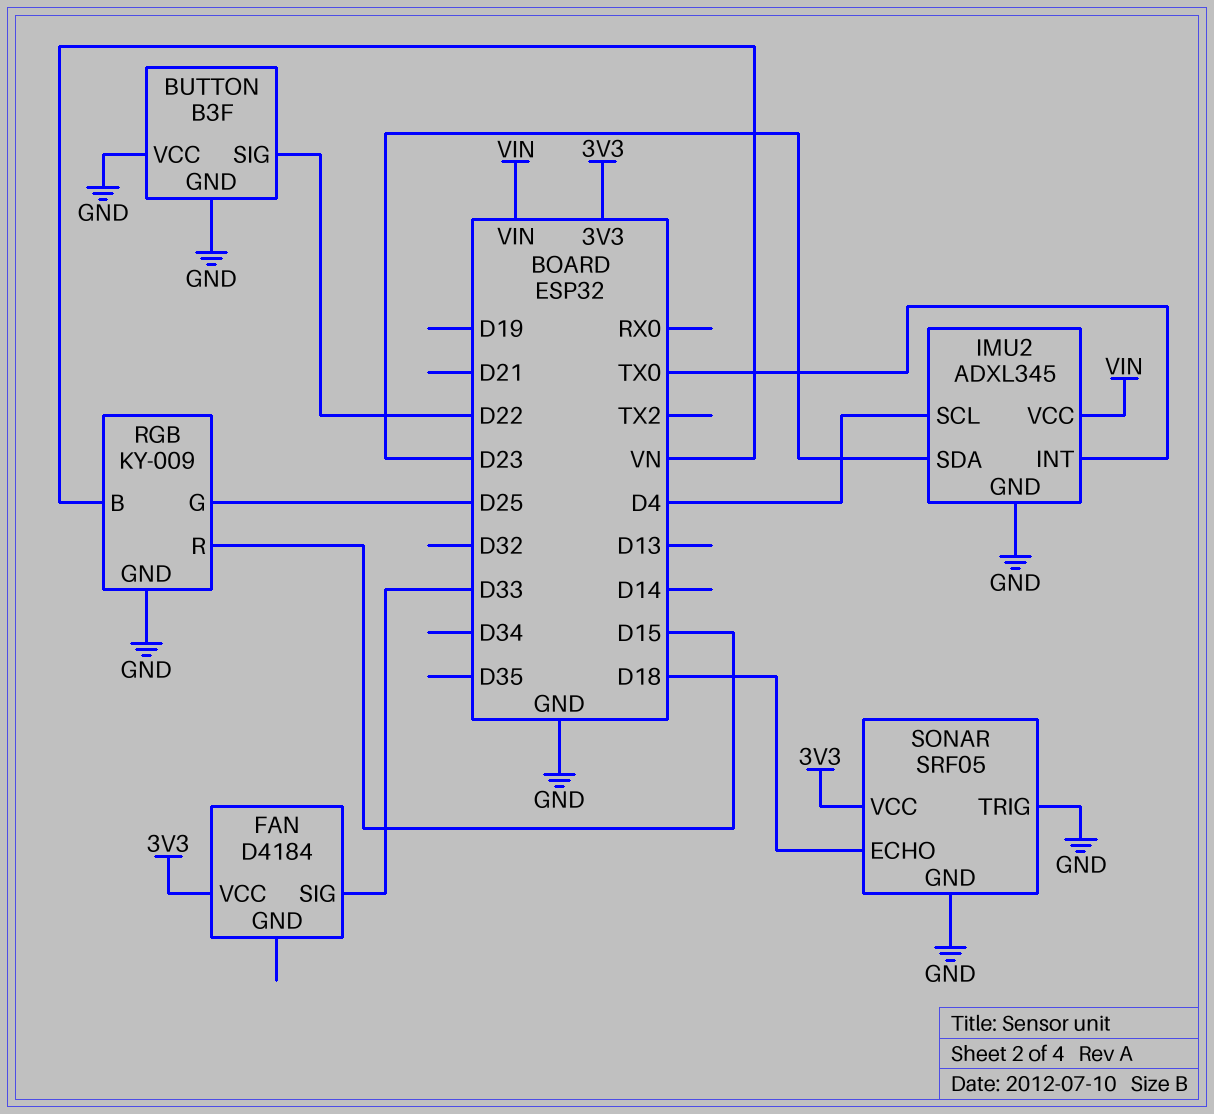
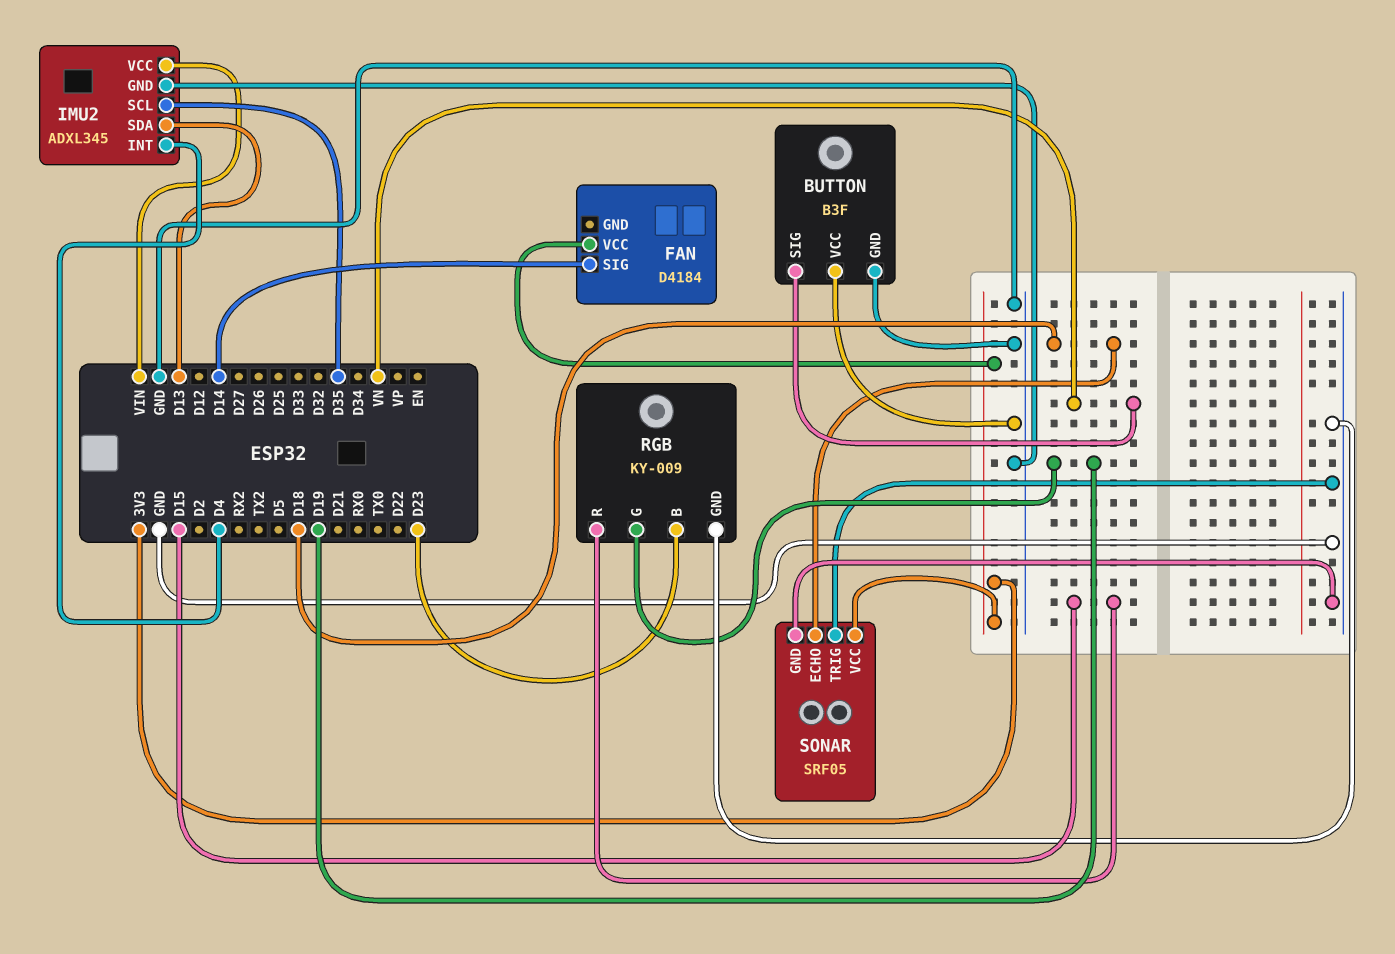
BUTTON pin SIG: D22 -> VN
FAN pin SIG: D33 -> D14
IMU2 pin INT: TX0 -> D4
IMU2 pin SCL: D4 -> D35
IMU2 pin SDA: D23 -> D13
RGB pin B: VN -> D23
RGB pin G: D25 -> D19

